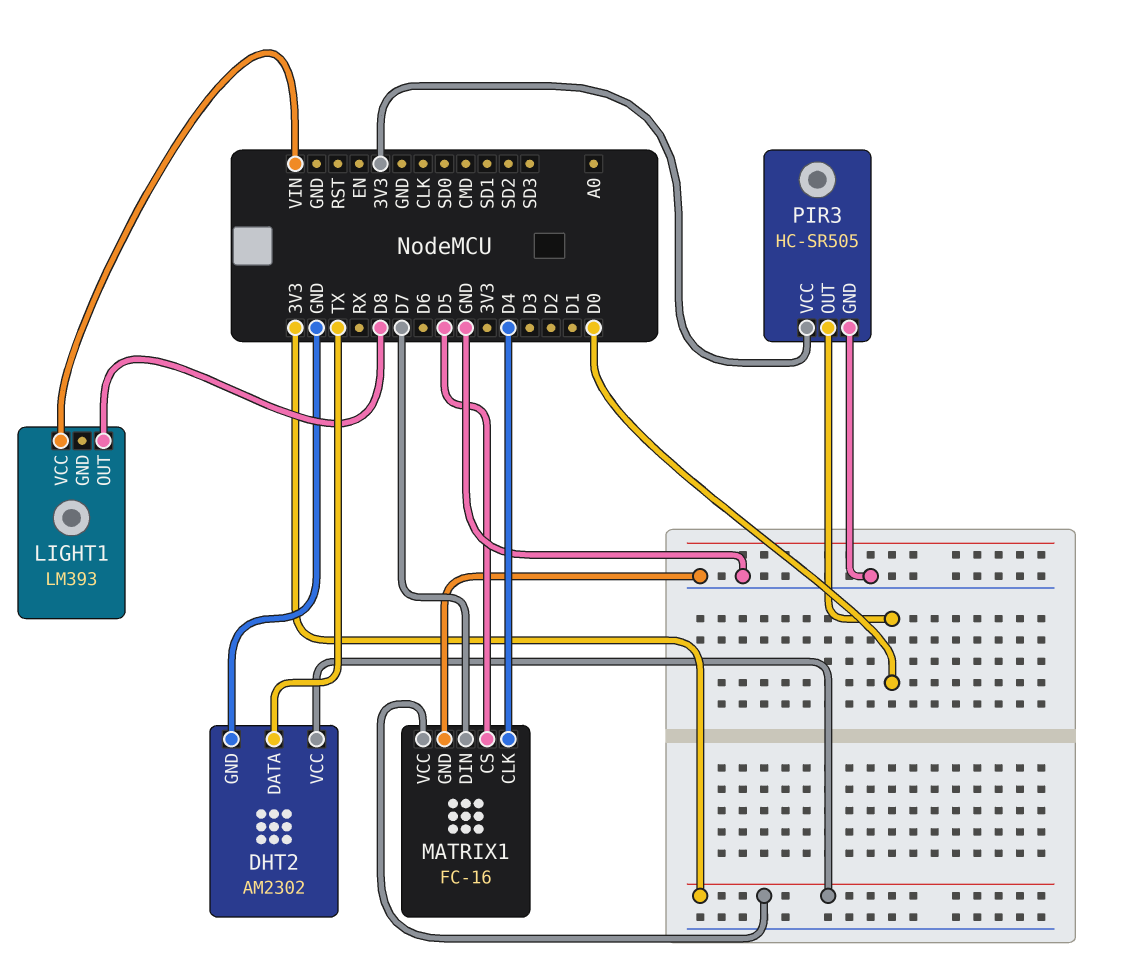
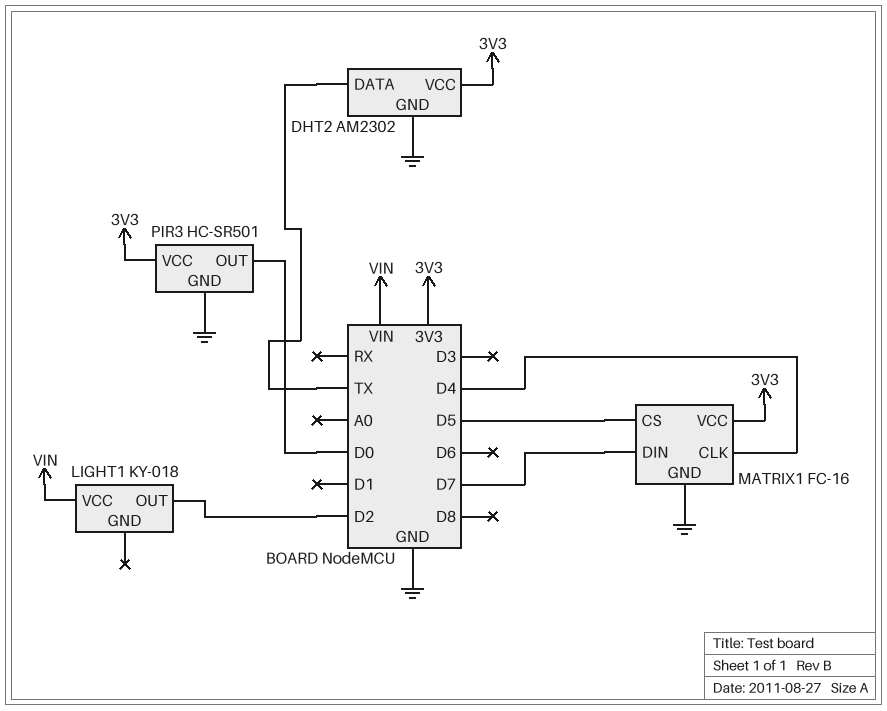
LIGHT1: LM393 -> KY-018
LIGHT1 pin OUT: D8 -> D2
PIR3: HC-SR505 -> HC-SR501

